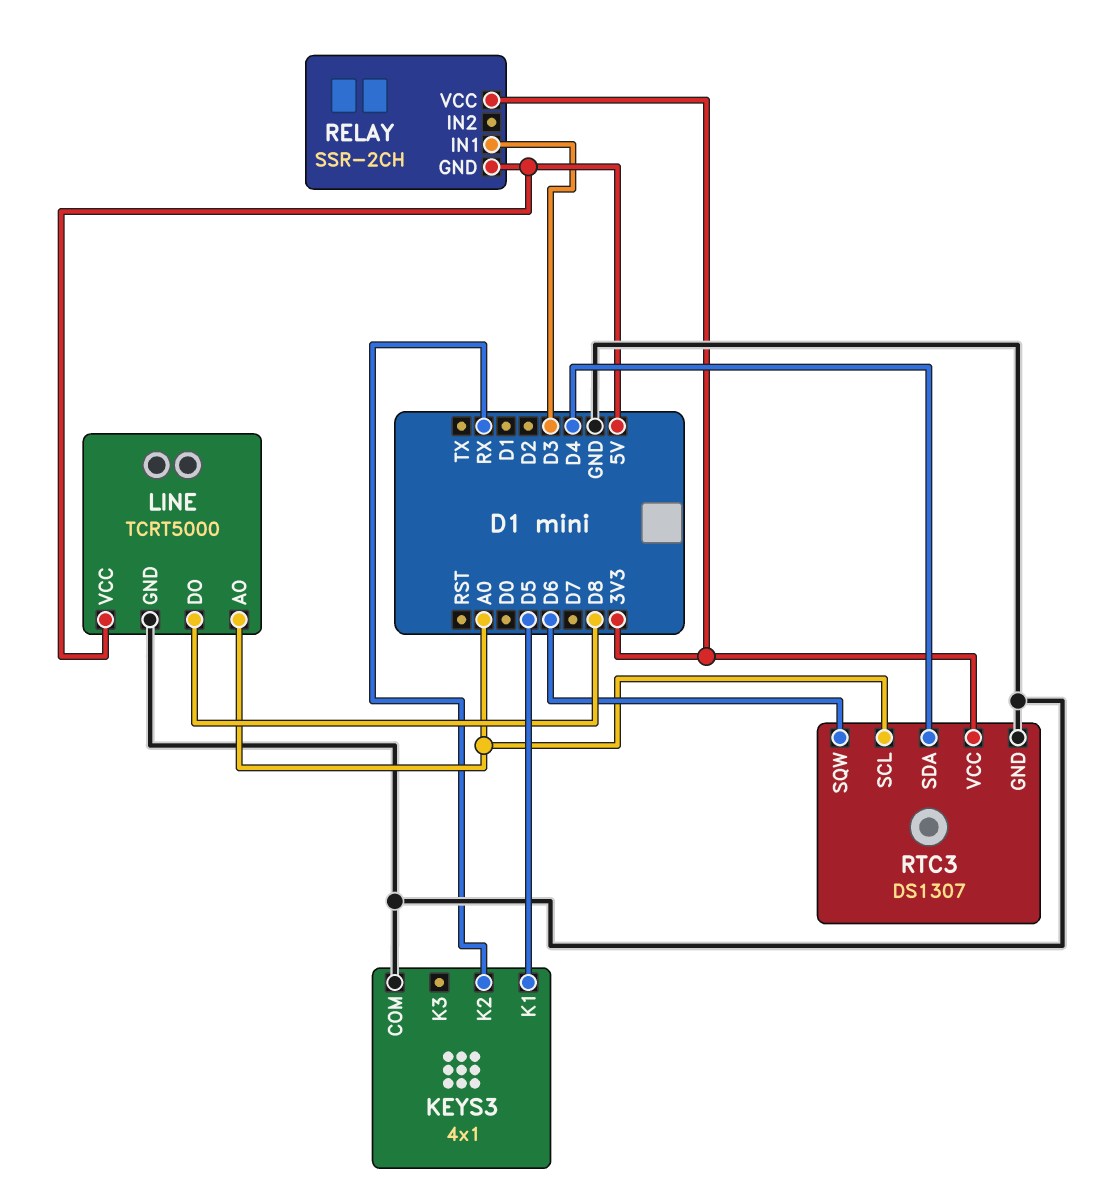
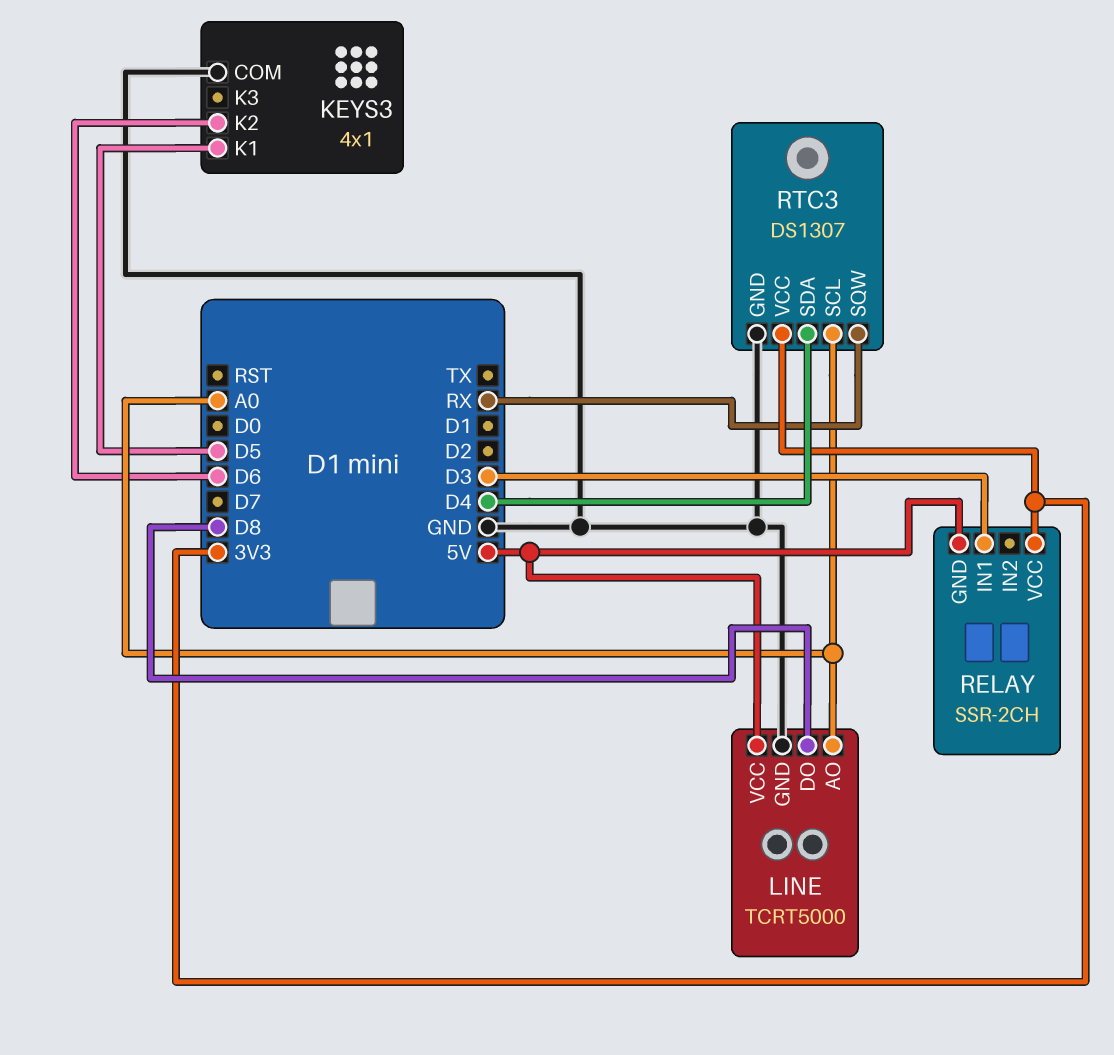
KEYS3 pin K2: RX -> D6
RTC3 pin SQW: D6 -> RX

